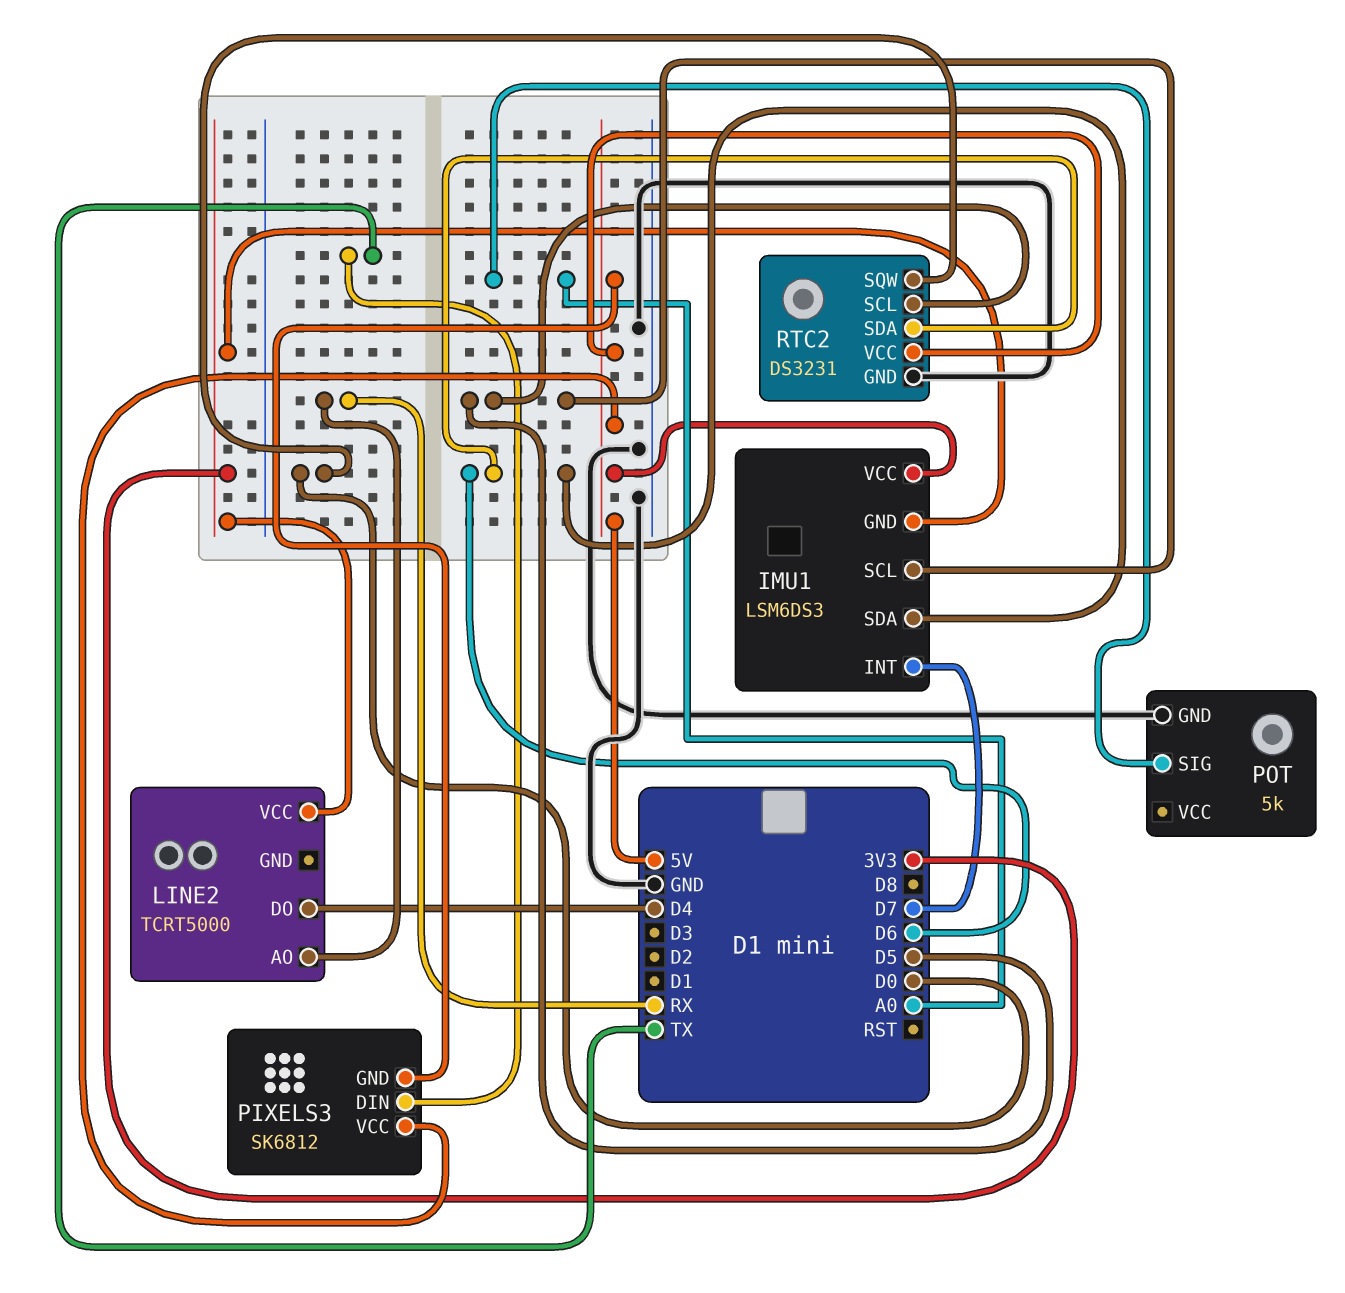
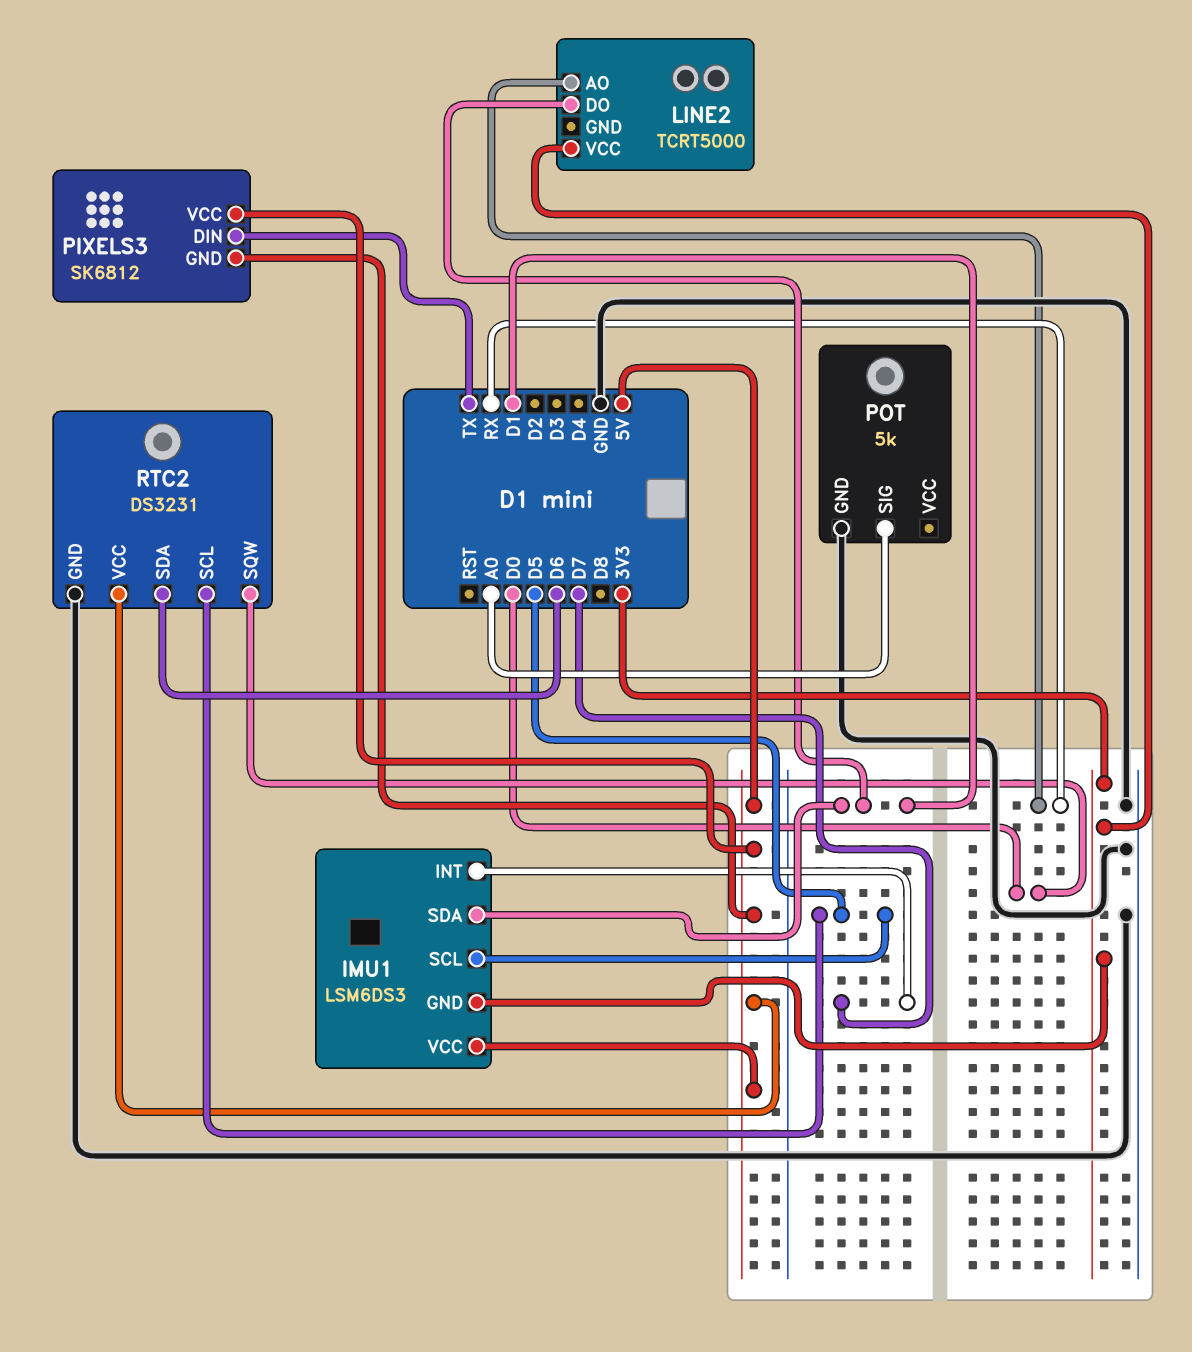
IMU1 pin SDA: D6 -> D1
LINE2 pin DO: D4 -> D1

